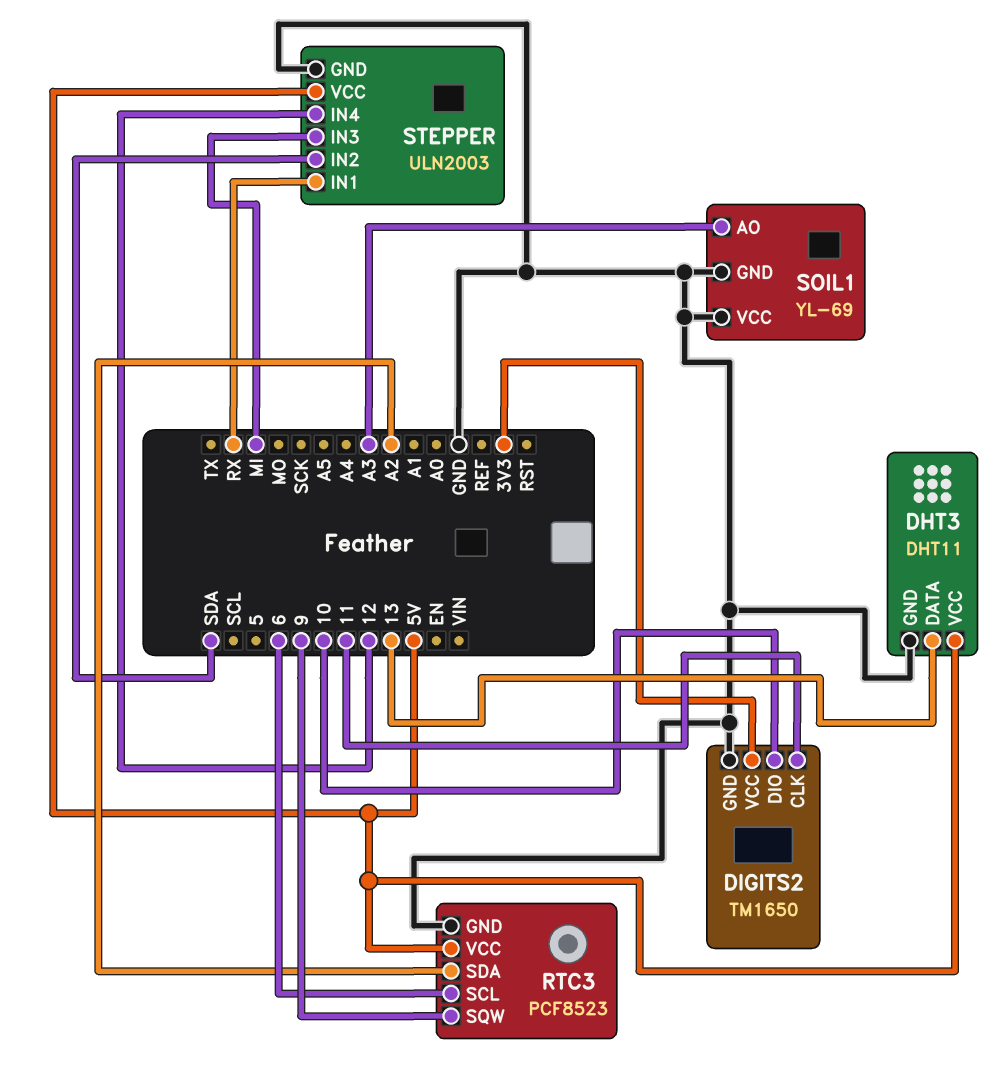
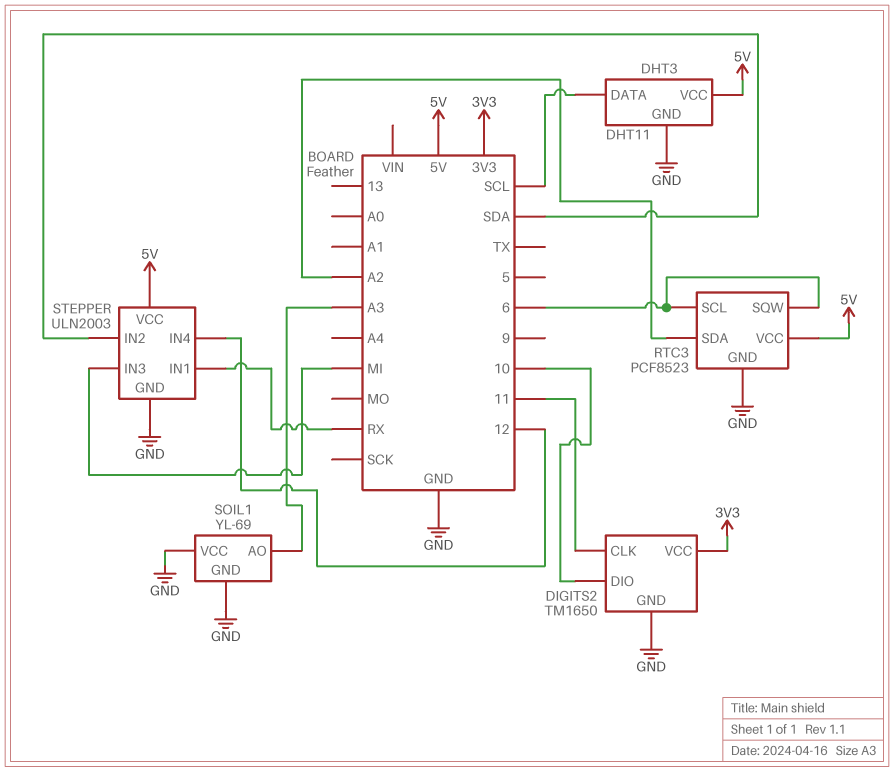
DHT3 pin DATA: 13 -> SCL
RTC3 pin SQW: 9 -> 6

